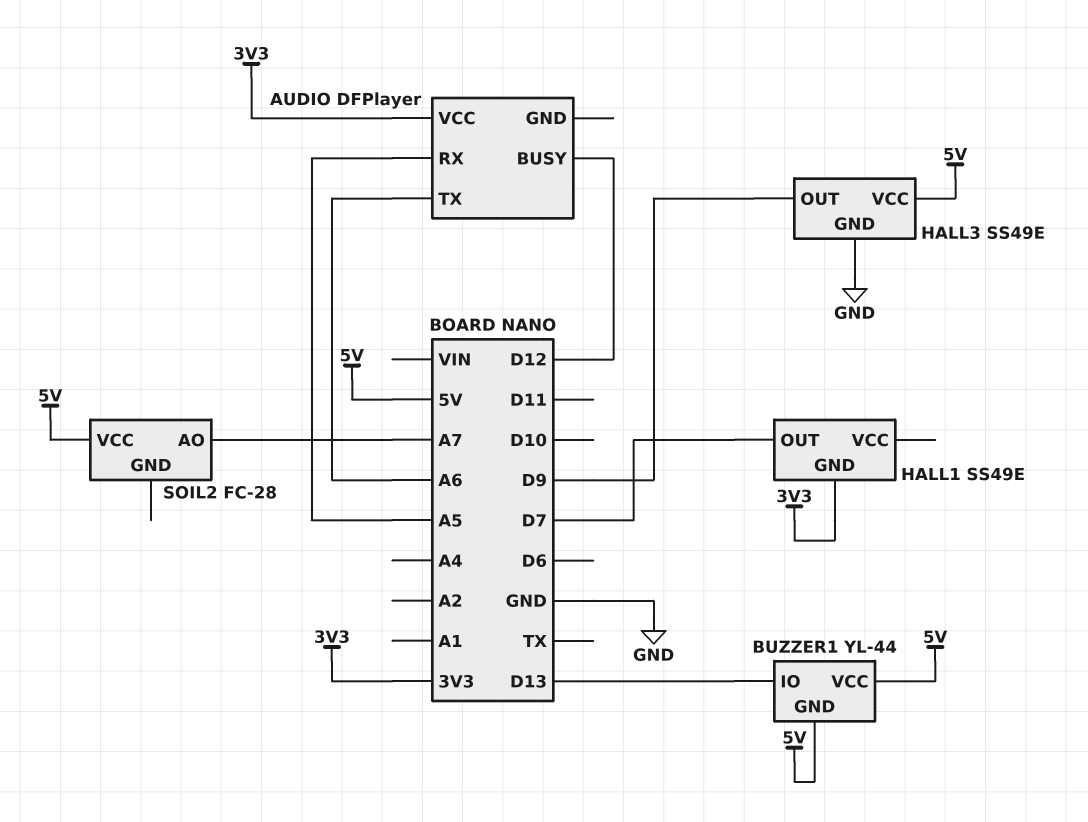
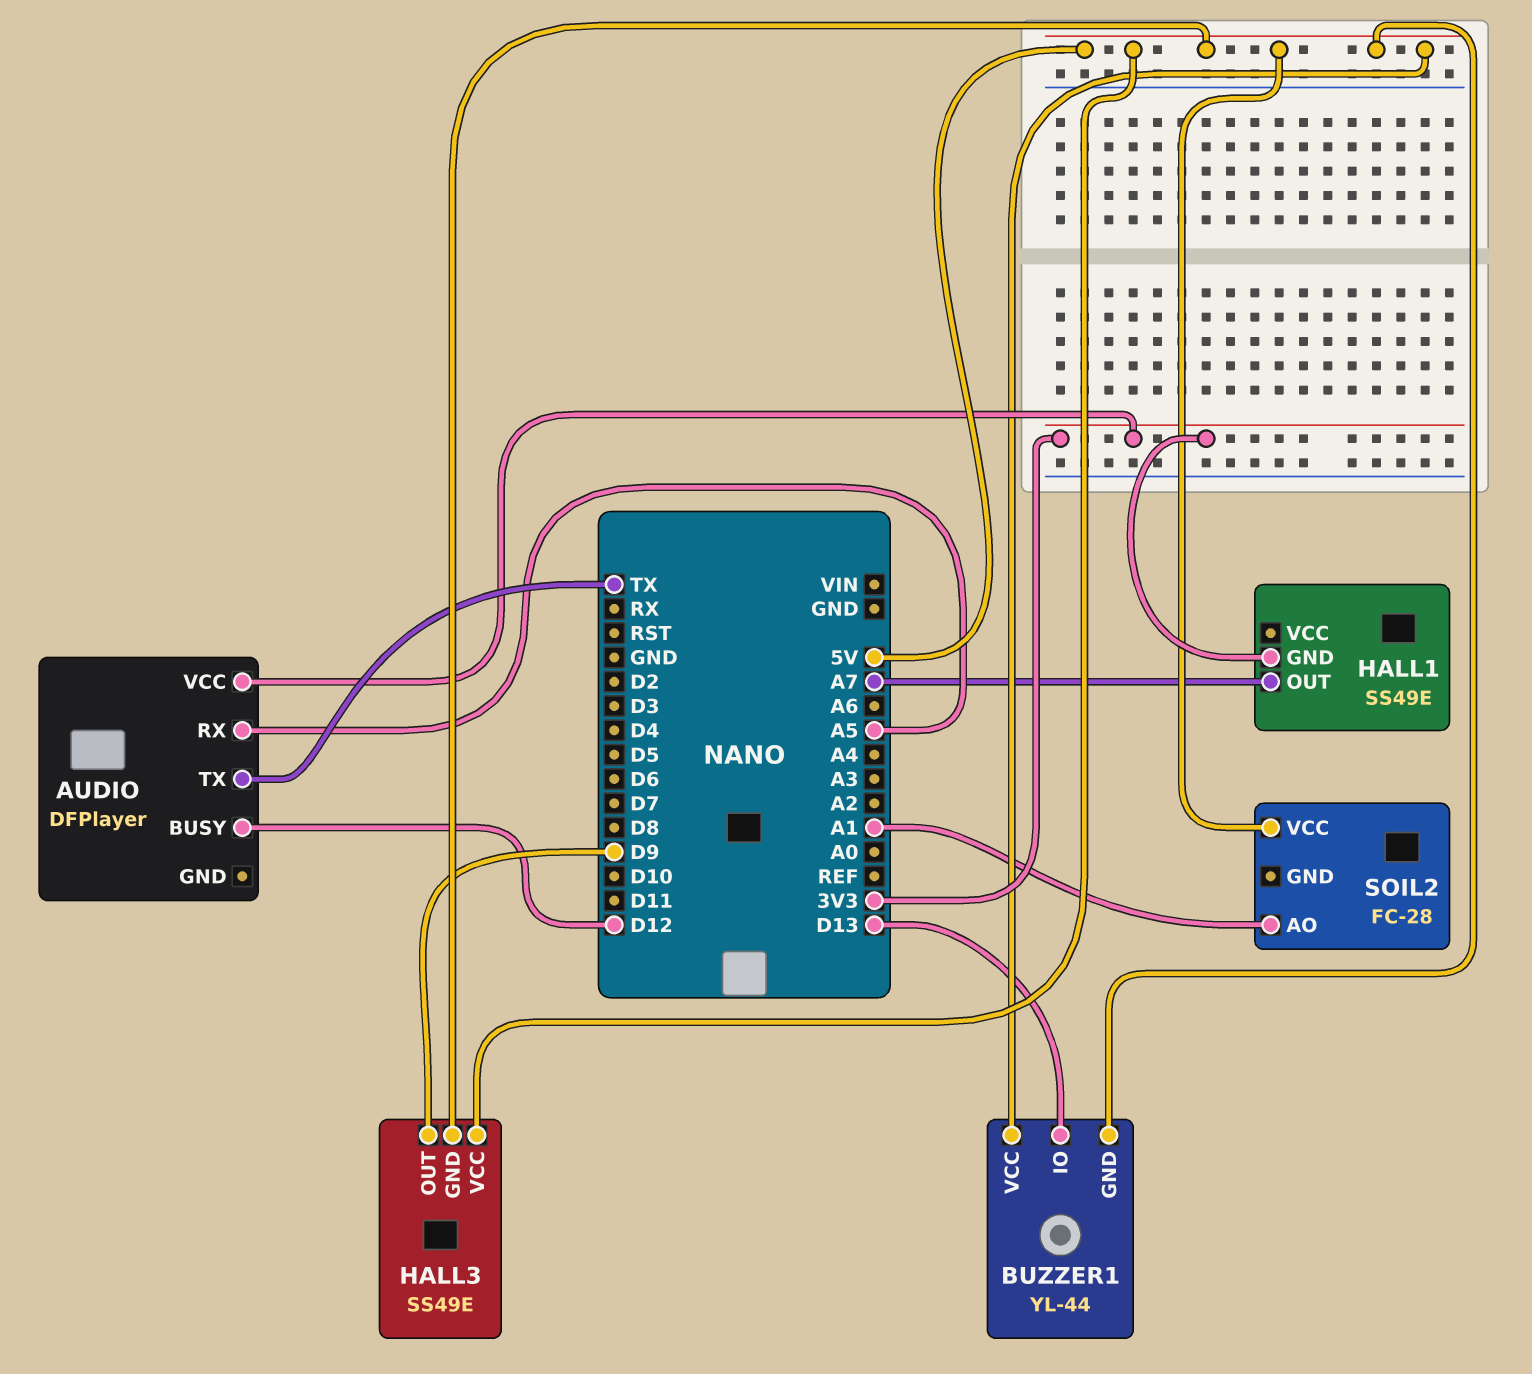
AUDIO pin TX: A6 -> TX
HALL1 pin OUT: D7 -> A7
HALL3 pin GND: GND -> 5V
SOIL2 pin AO: A7 -> A1

